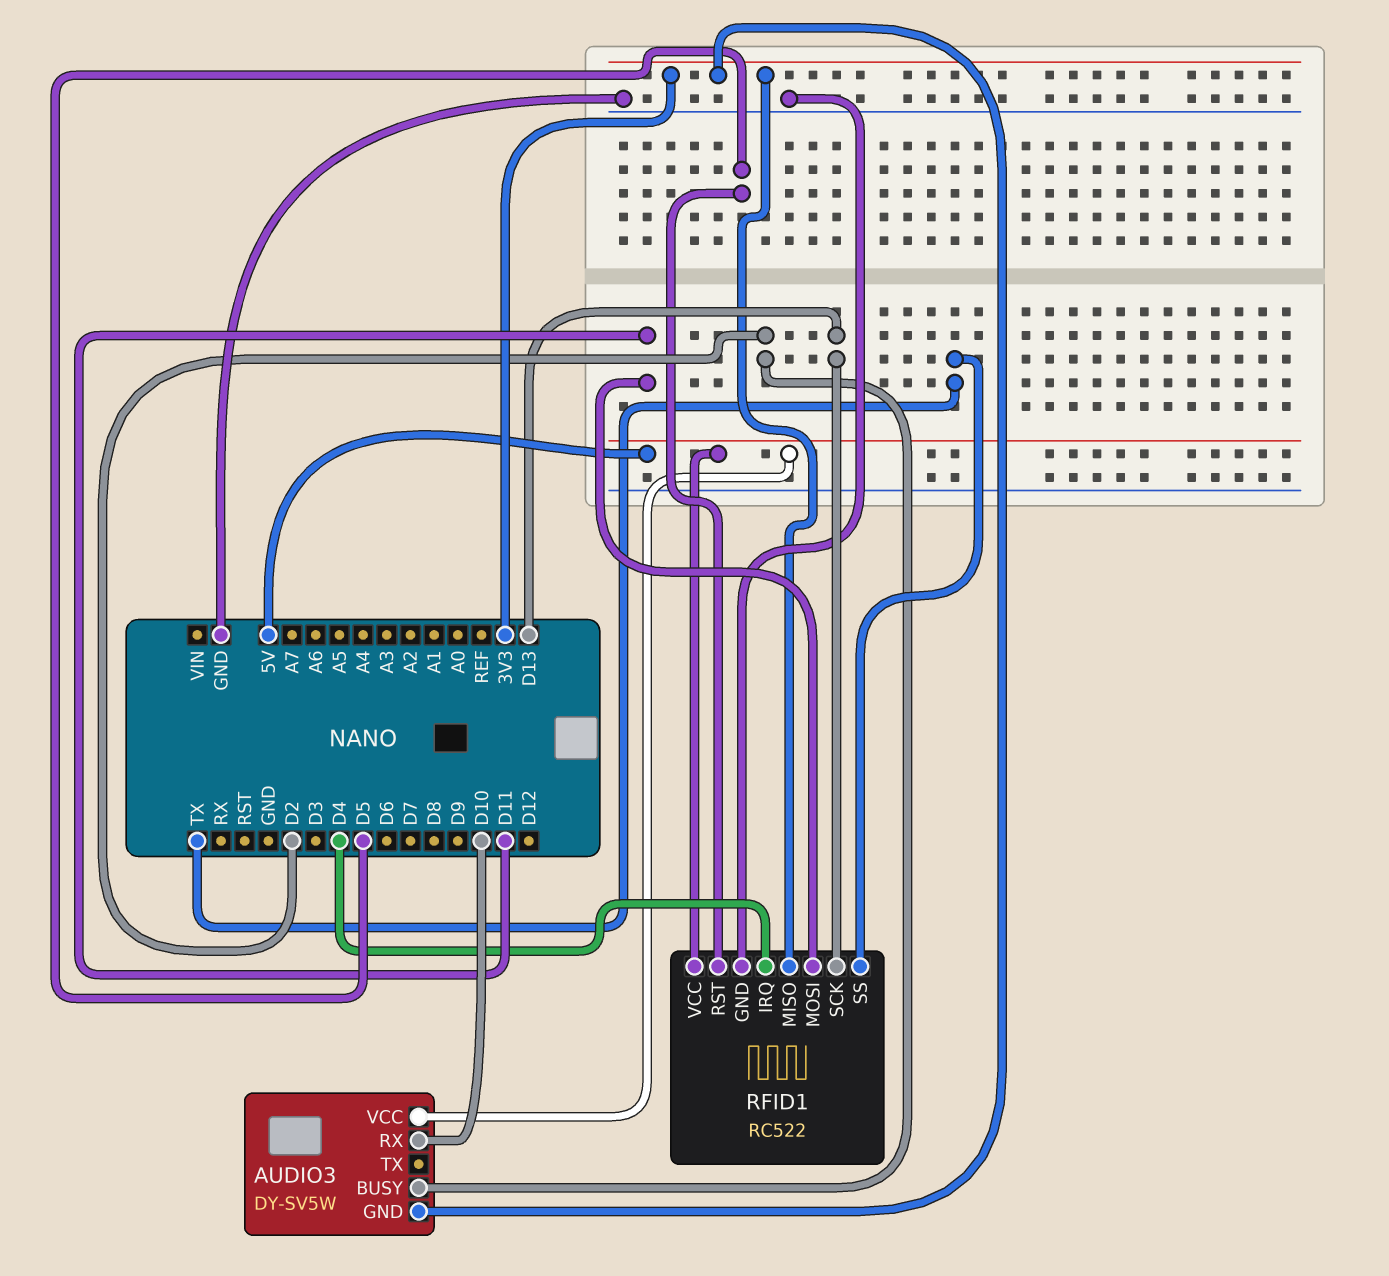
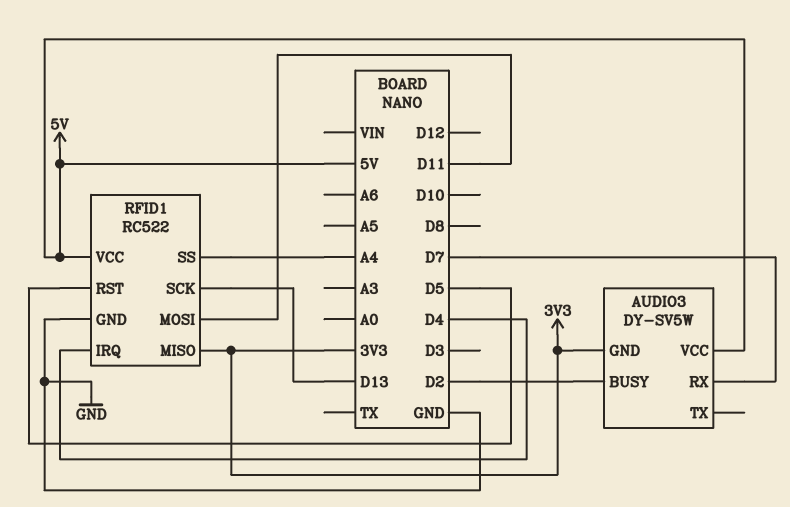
AUDIO3 pin RX: D10 -> D7
RFID1 pin SS: TX -> A4

